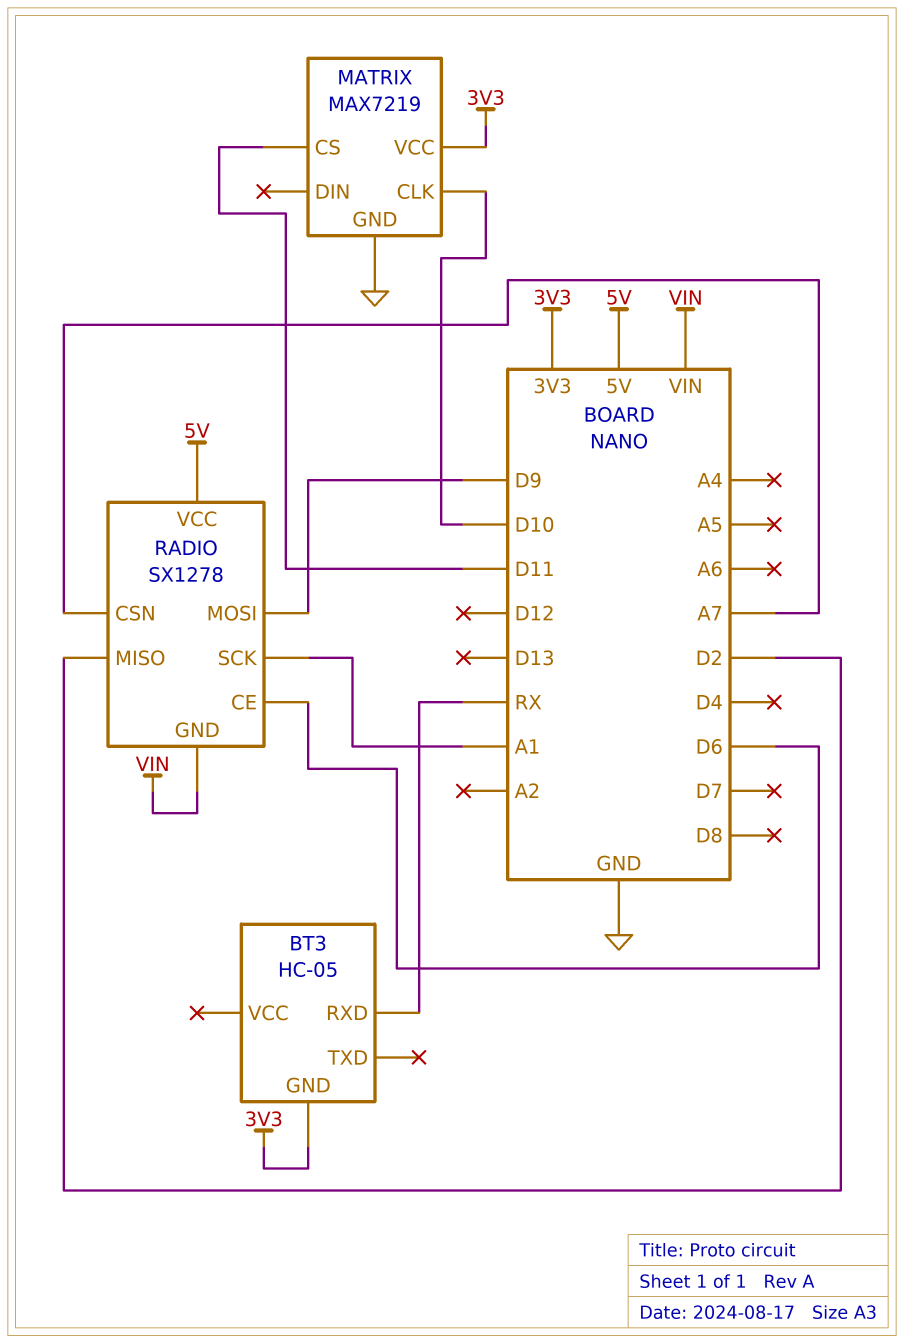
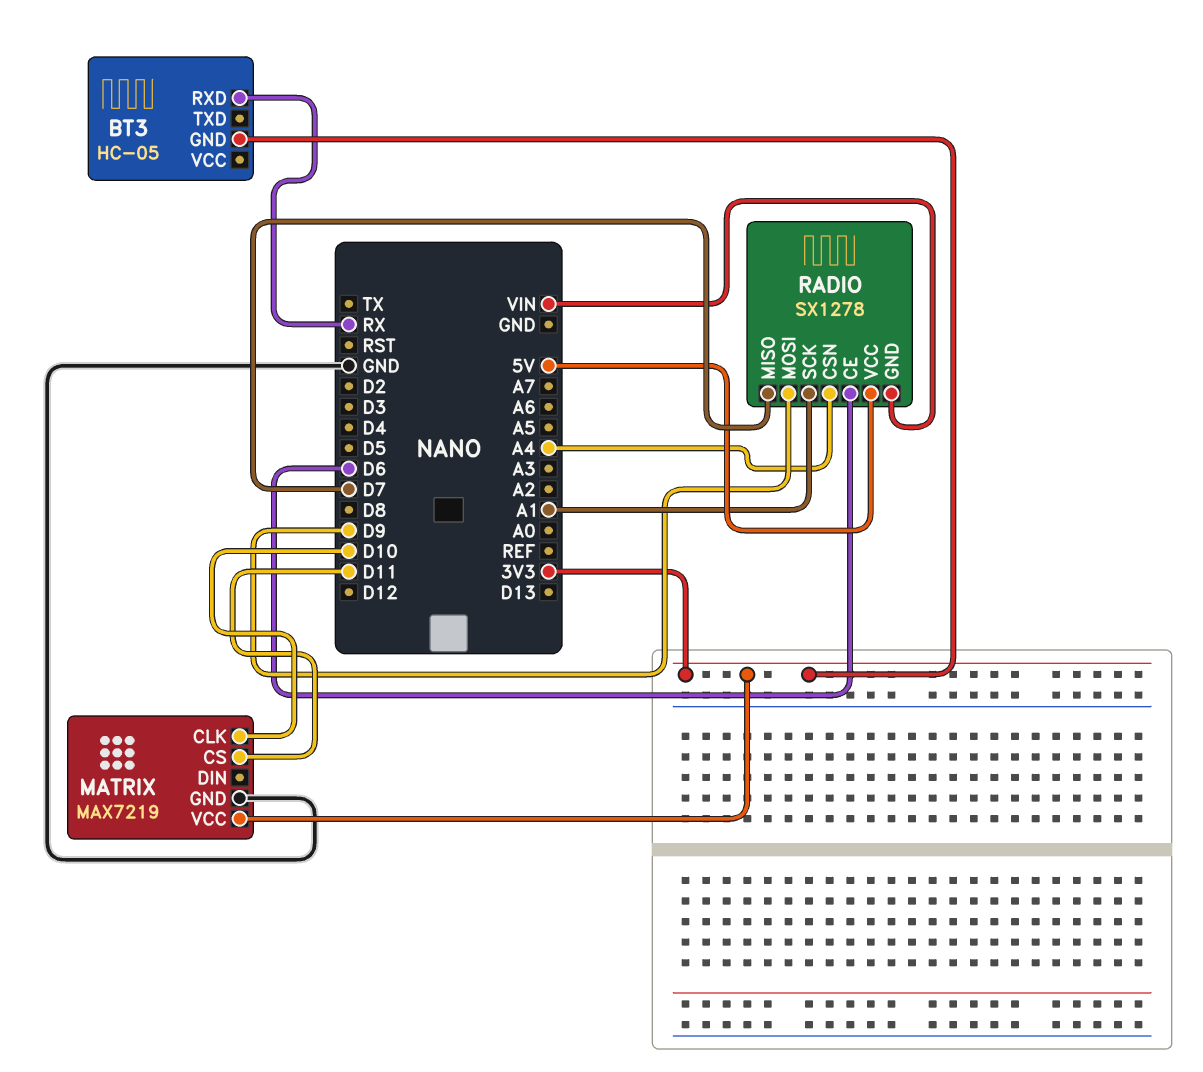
RADIO pin CSN: A7 -> A4
RADIO pin MISO: D2 -> D7

